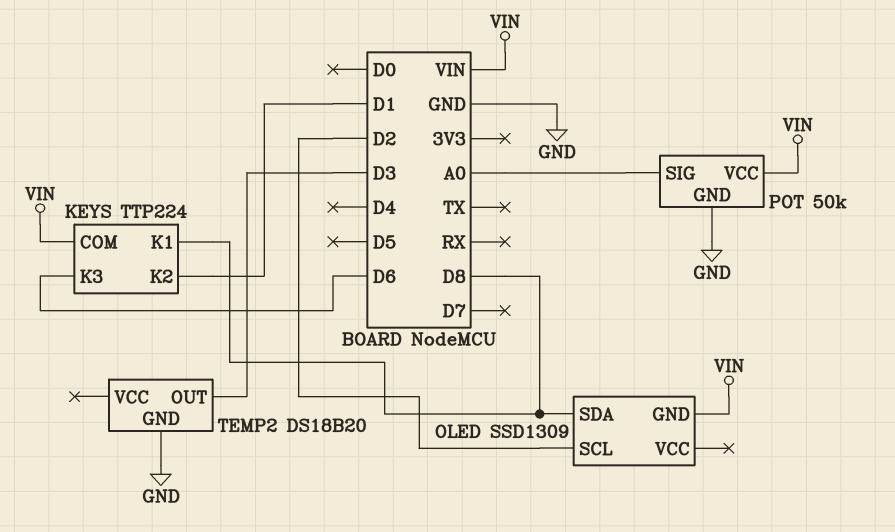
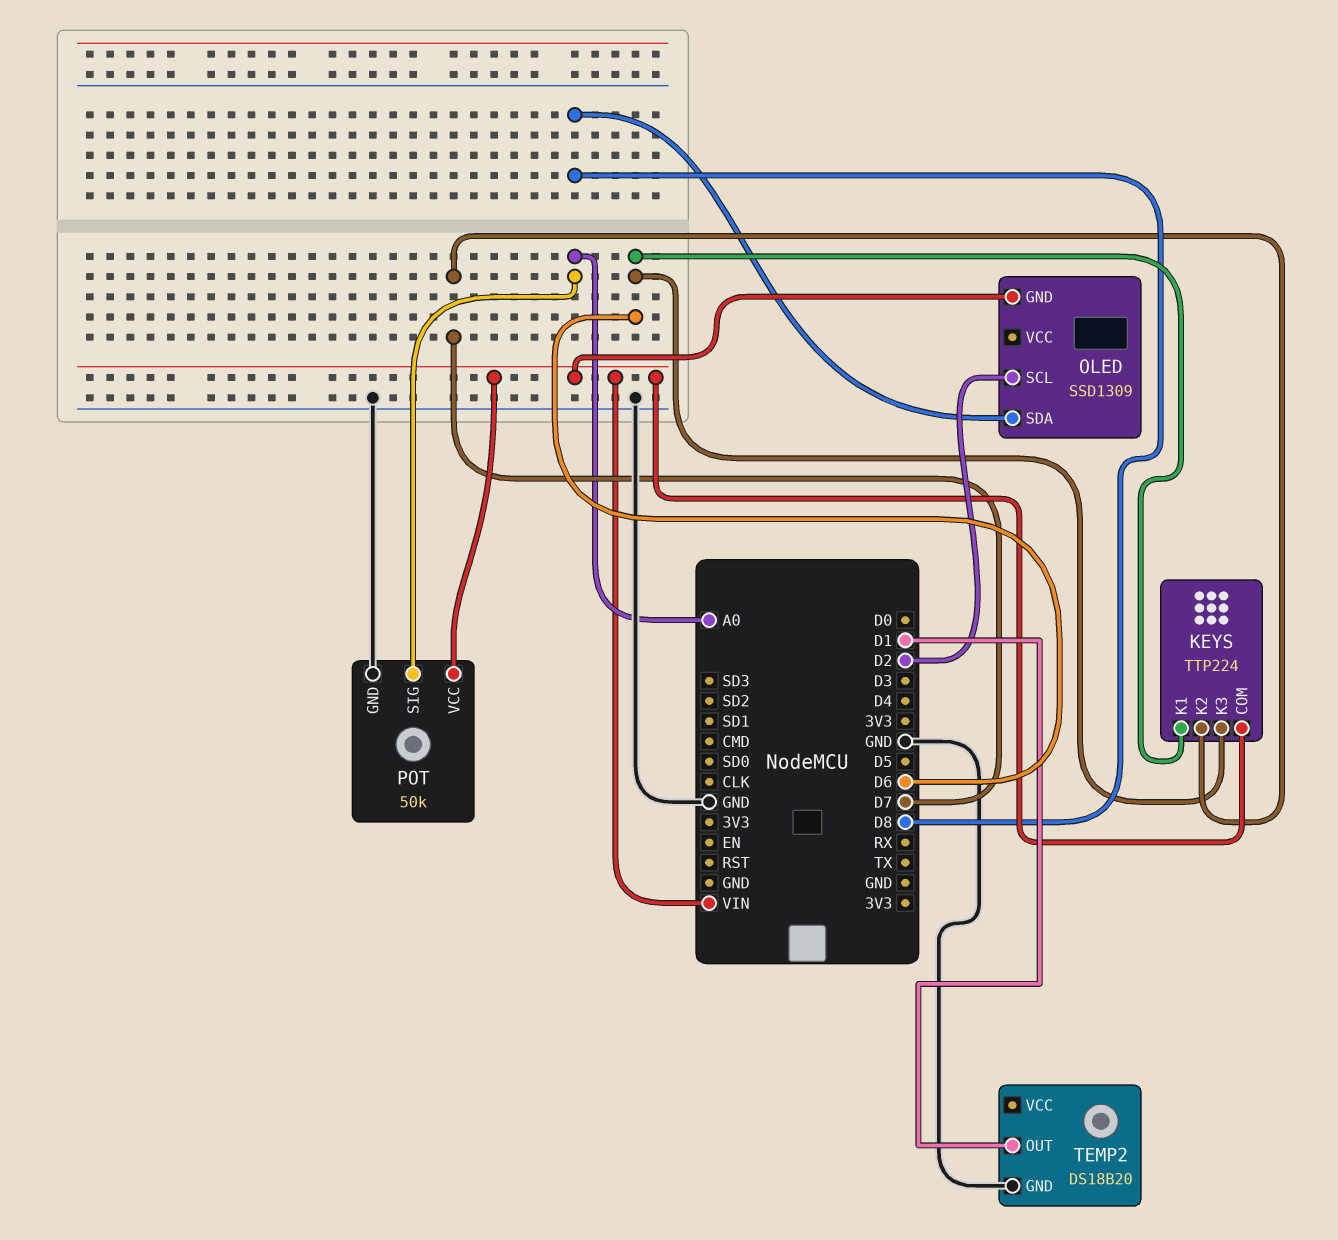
KEYS pin K1: D8 -> D6
KEYS pin K2: D1 -> D7
TEMP2 pin OUT: D3 -> D1

